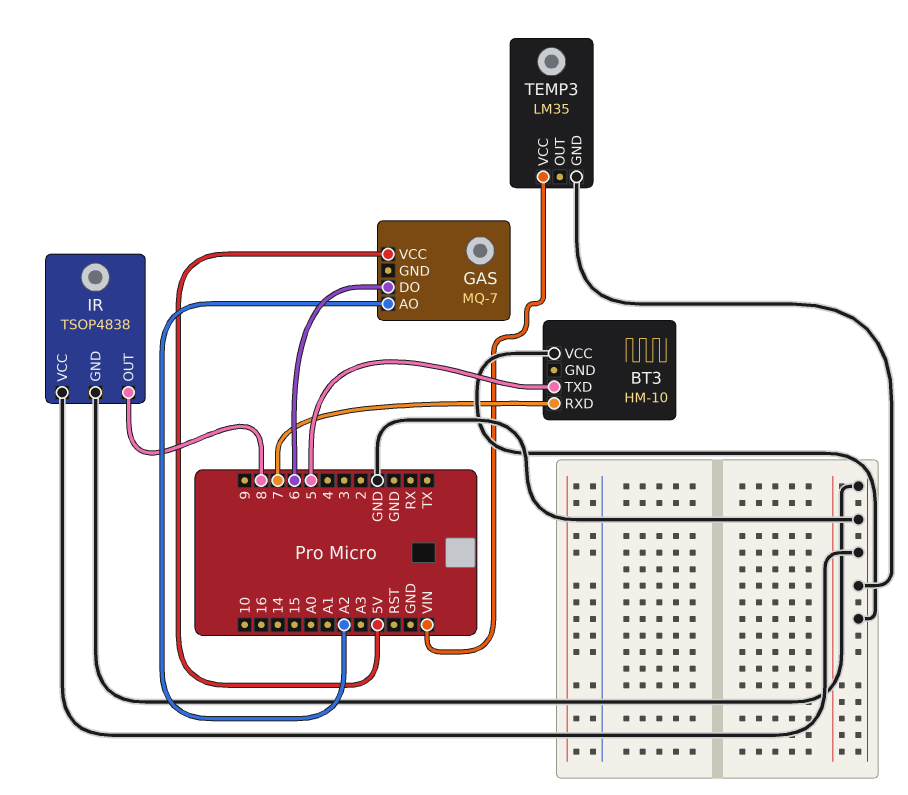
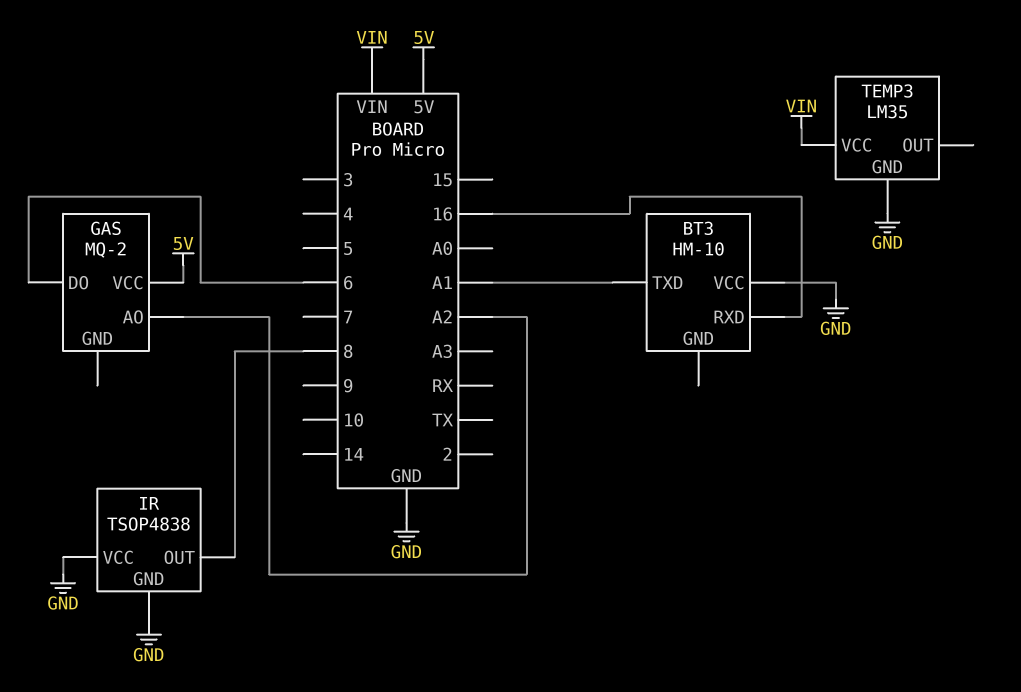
BT3 pin RXD: 7 -> 16
BT3 pin TXD: 5 -> A1
GAS: MQ-7 -> MQ-2

